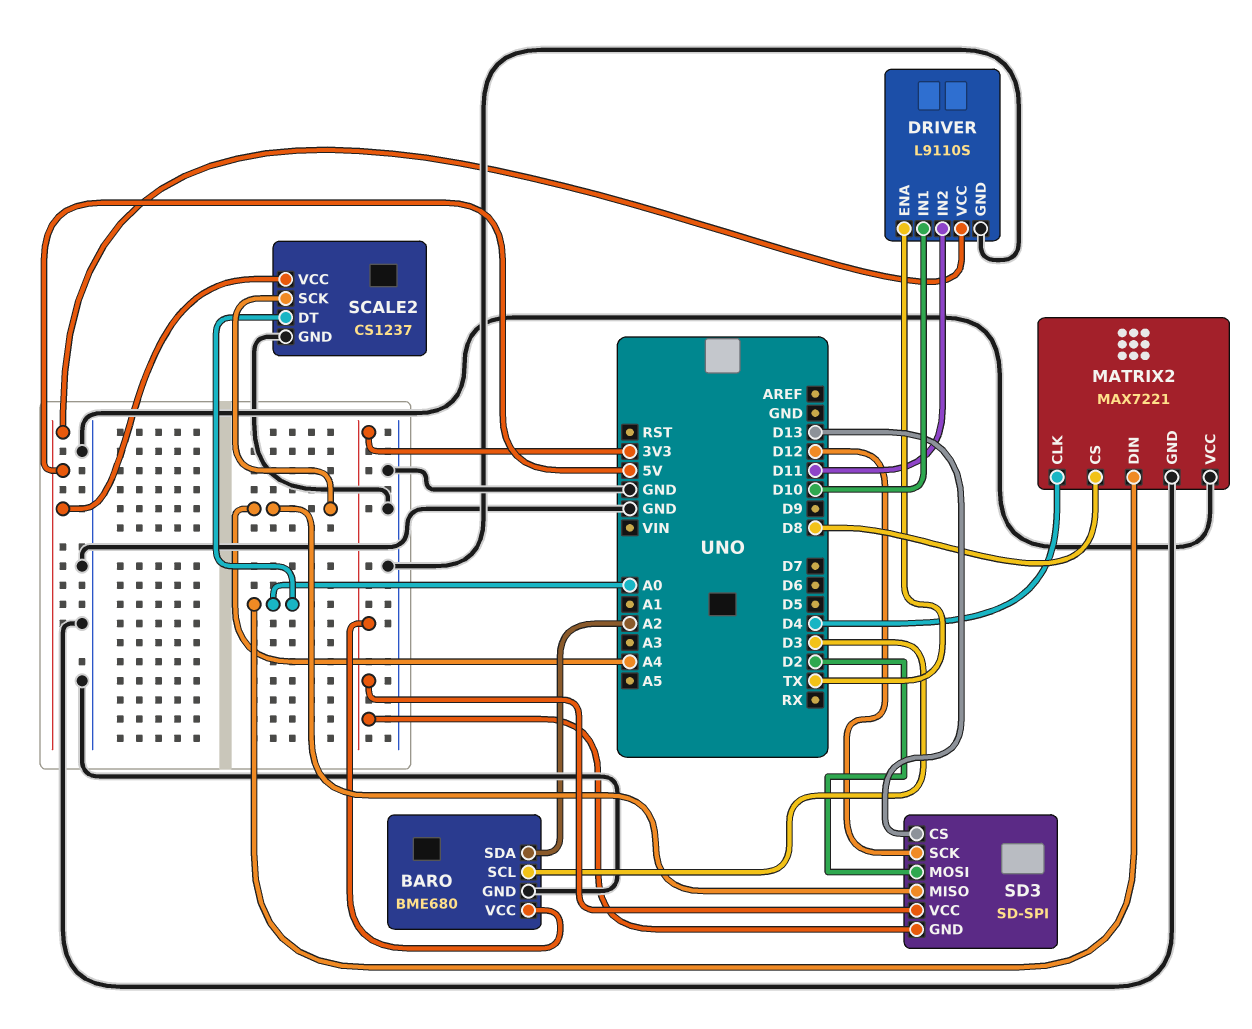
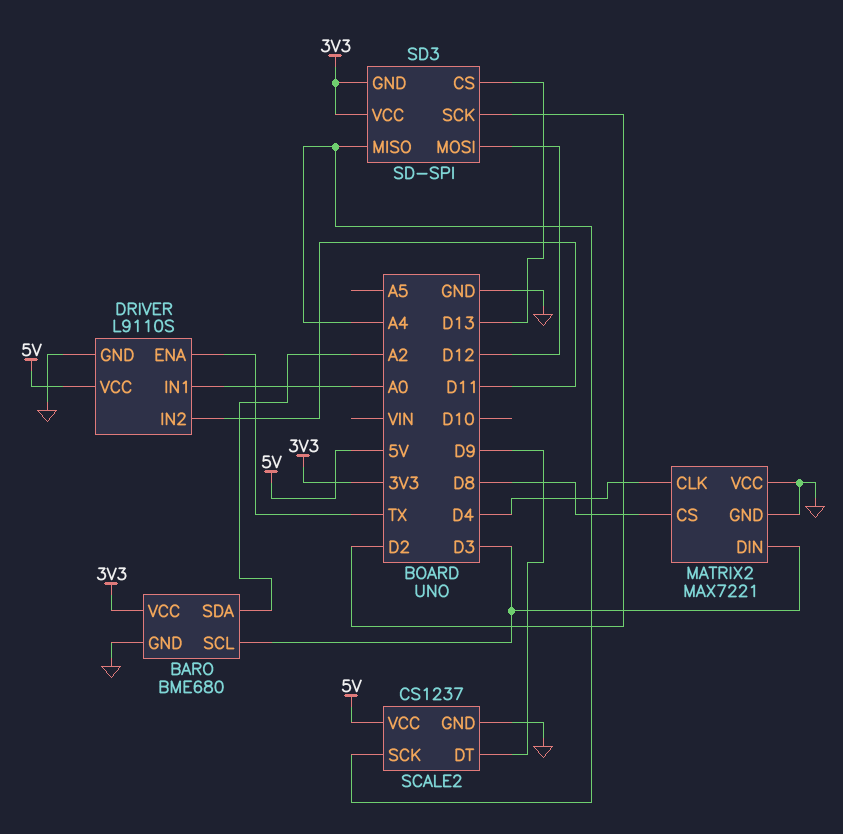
DRIVER pin IN1: D10 -> A0
MATRIX2 pin DIN: A0 -> D3
SCALE2 pin DT: A0 -> D9
SD3 pin MOSI: D2 -> D12
SD3 pin SCK: D12 -> D2

